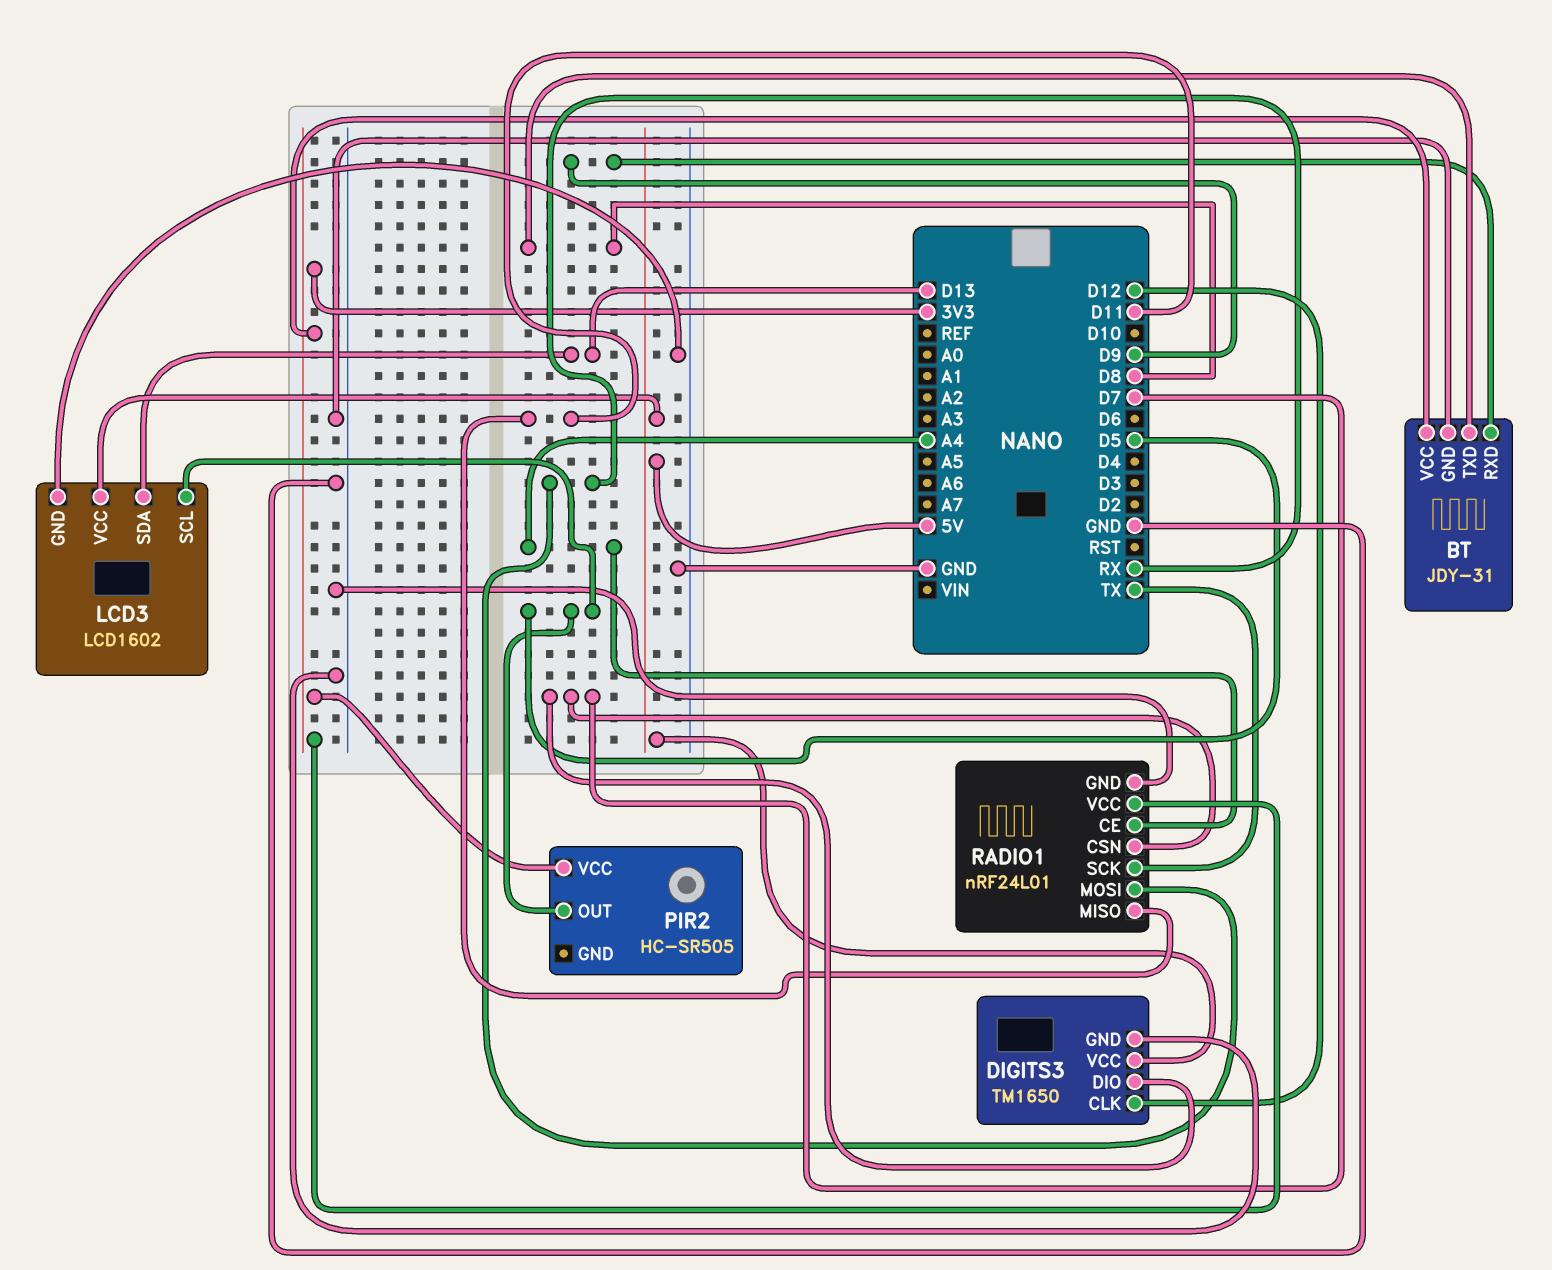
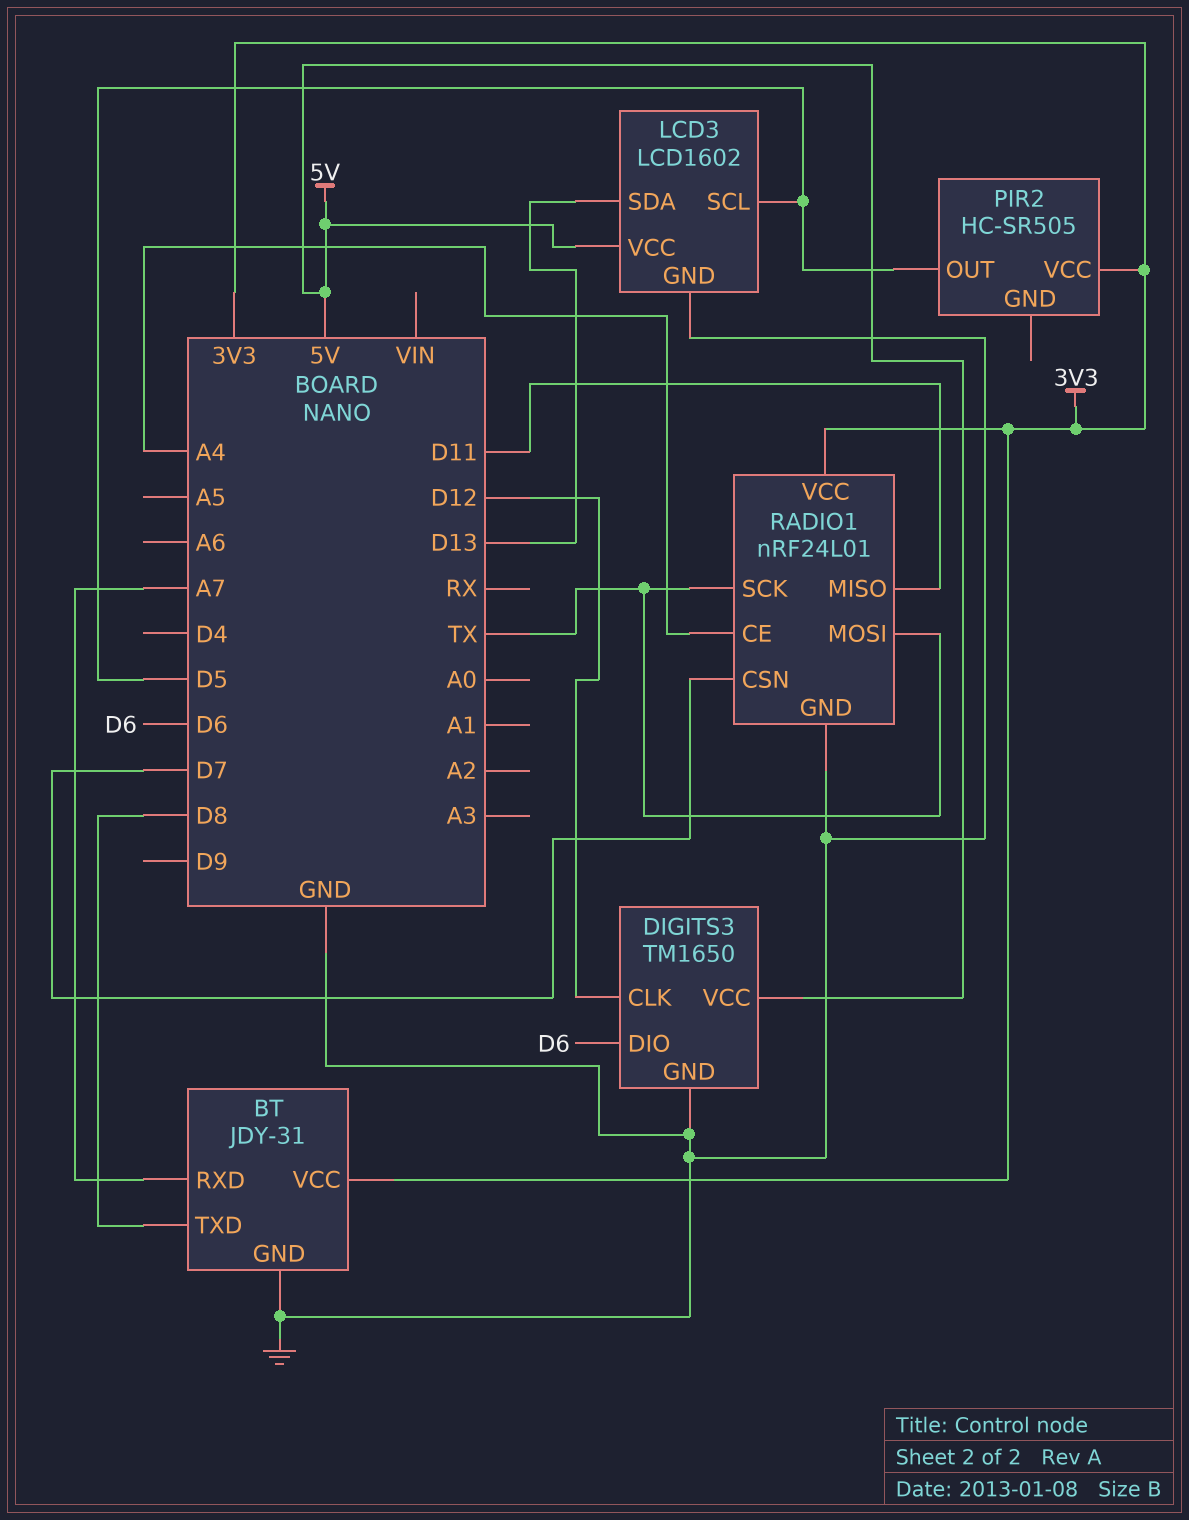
BT pin RXD: D9 -> A7
DIGITS3 pin DIO: D7 -> D6
RADIO1 pin MOSI: RX -> TX

